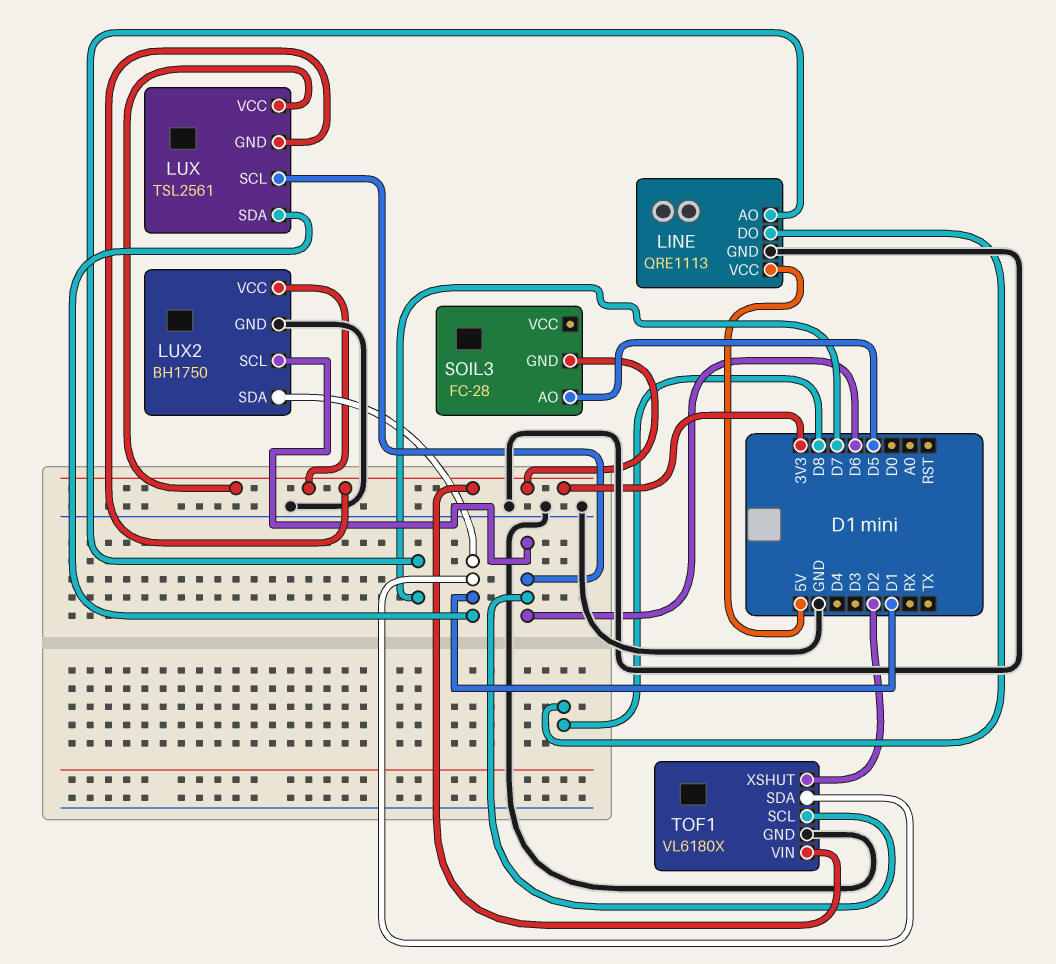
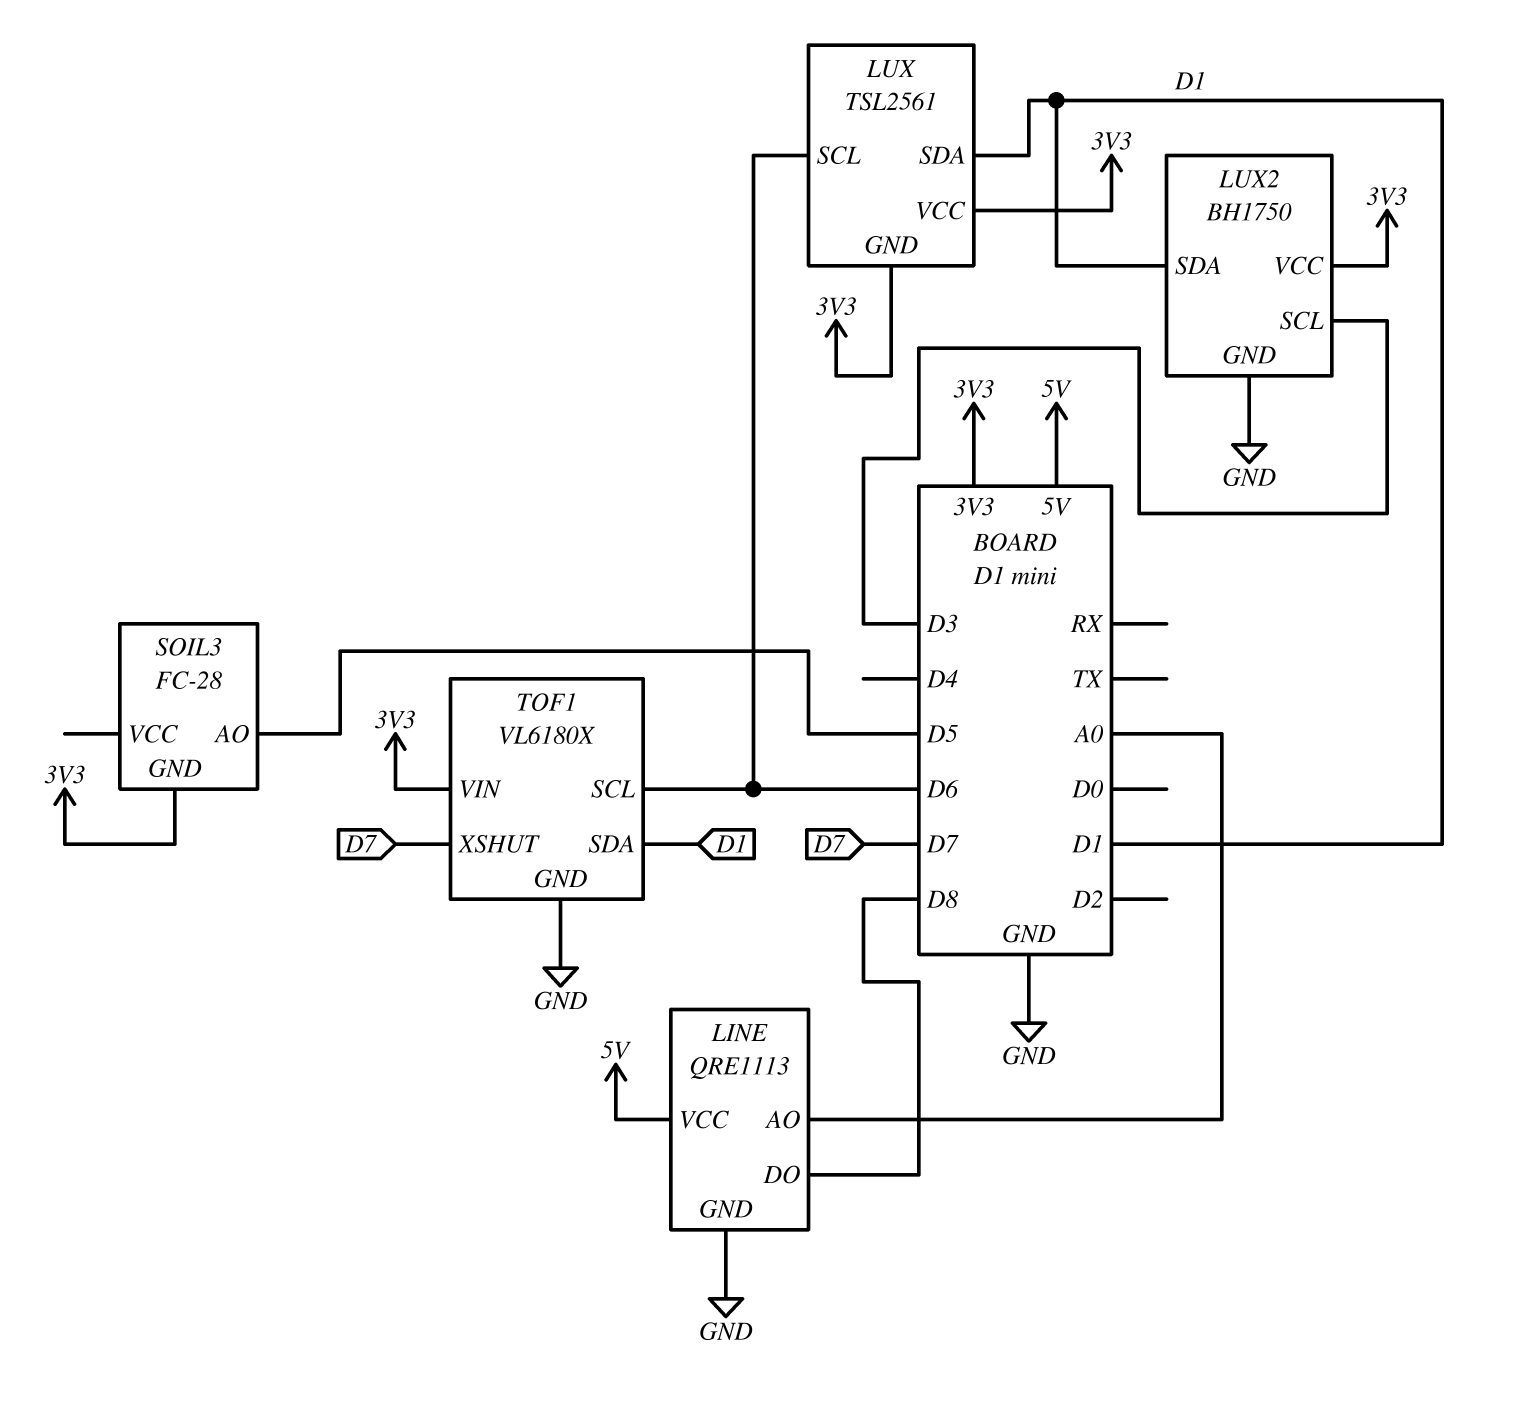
LINE pin AO: D7 -> A0
LUX2 pin SCL: D6 -> D3
TOF1 pin XSHUT: D2 -> D7

